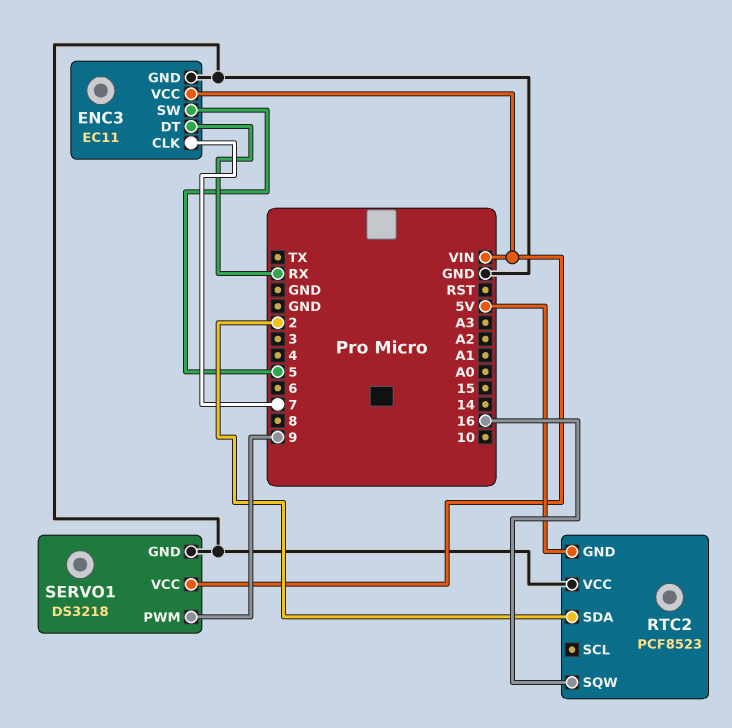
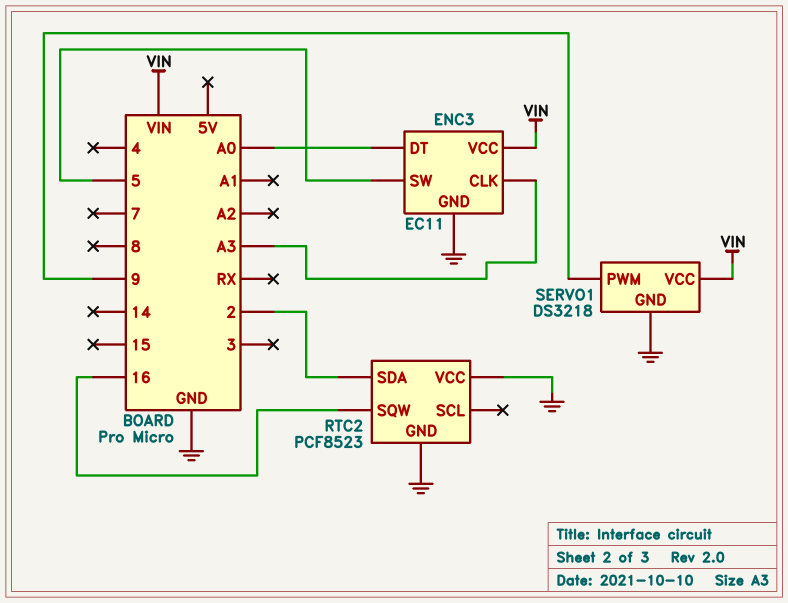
ENC3 pin CLK: 7 -> A3
ENC3 pin DT: RX -> A0
RTC2 pin GND: 5V -> GND

